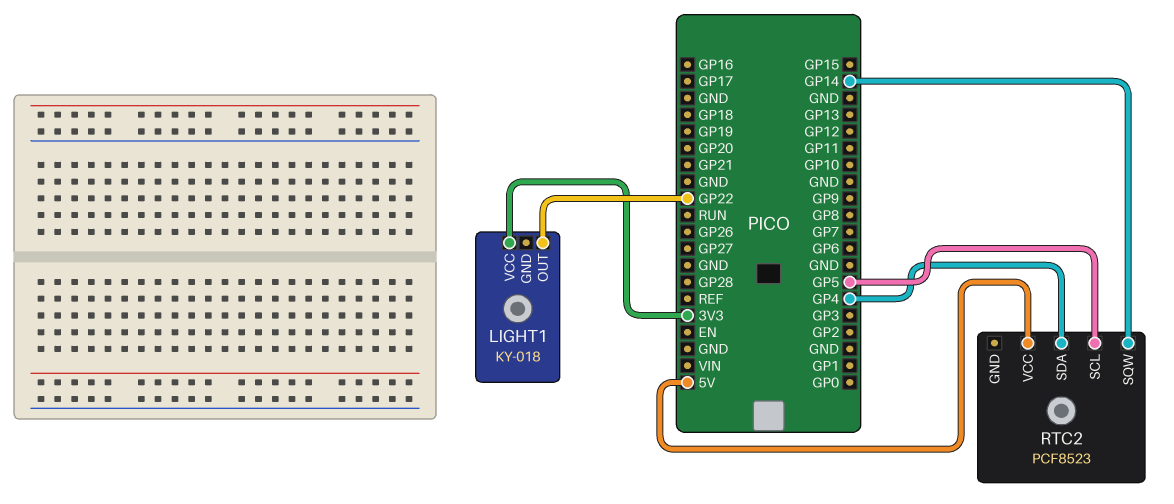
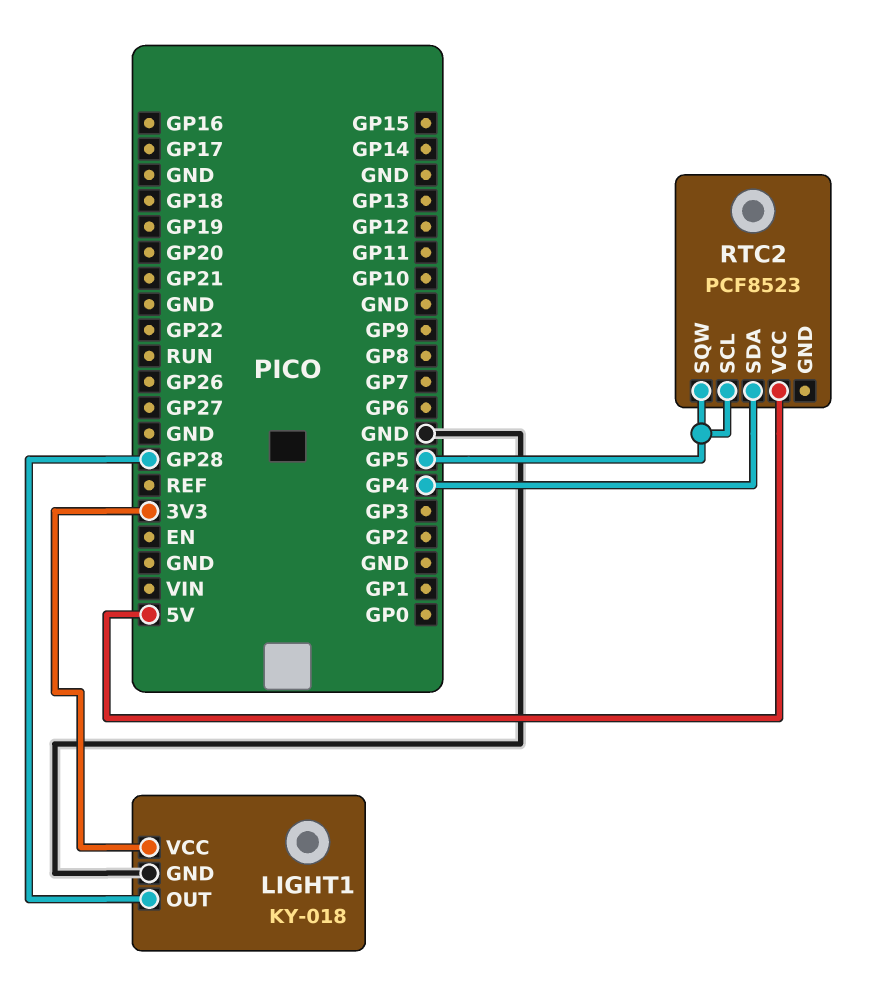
LIGHT1 pin GND: none -> GND
LIGHT1 pin OUT: GP22 -> GP28
RTC2 pin SQW: GP14 -> GP5

